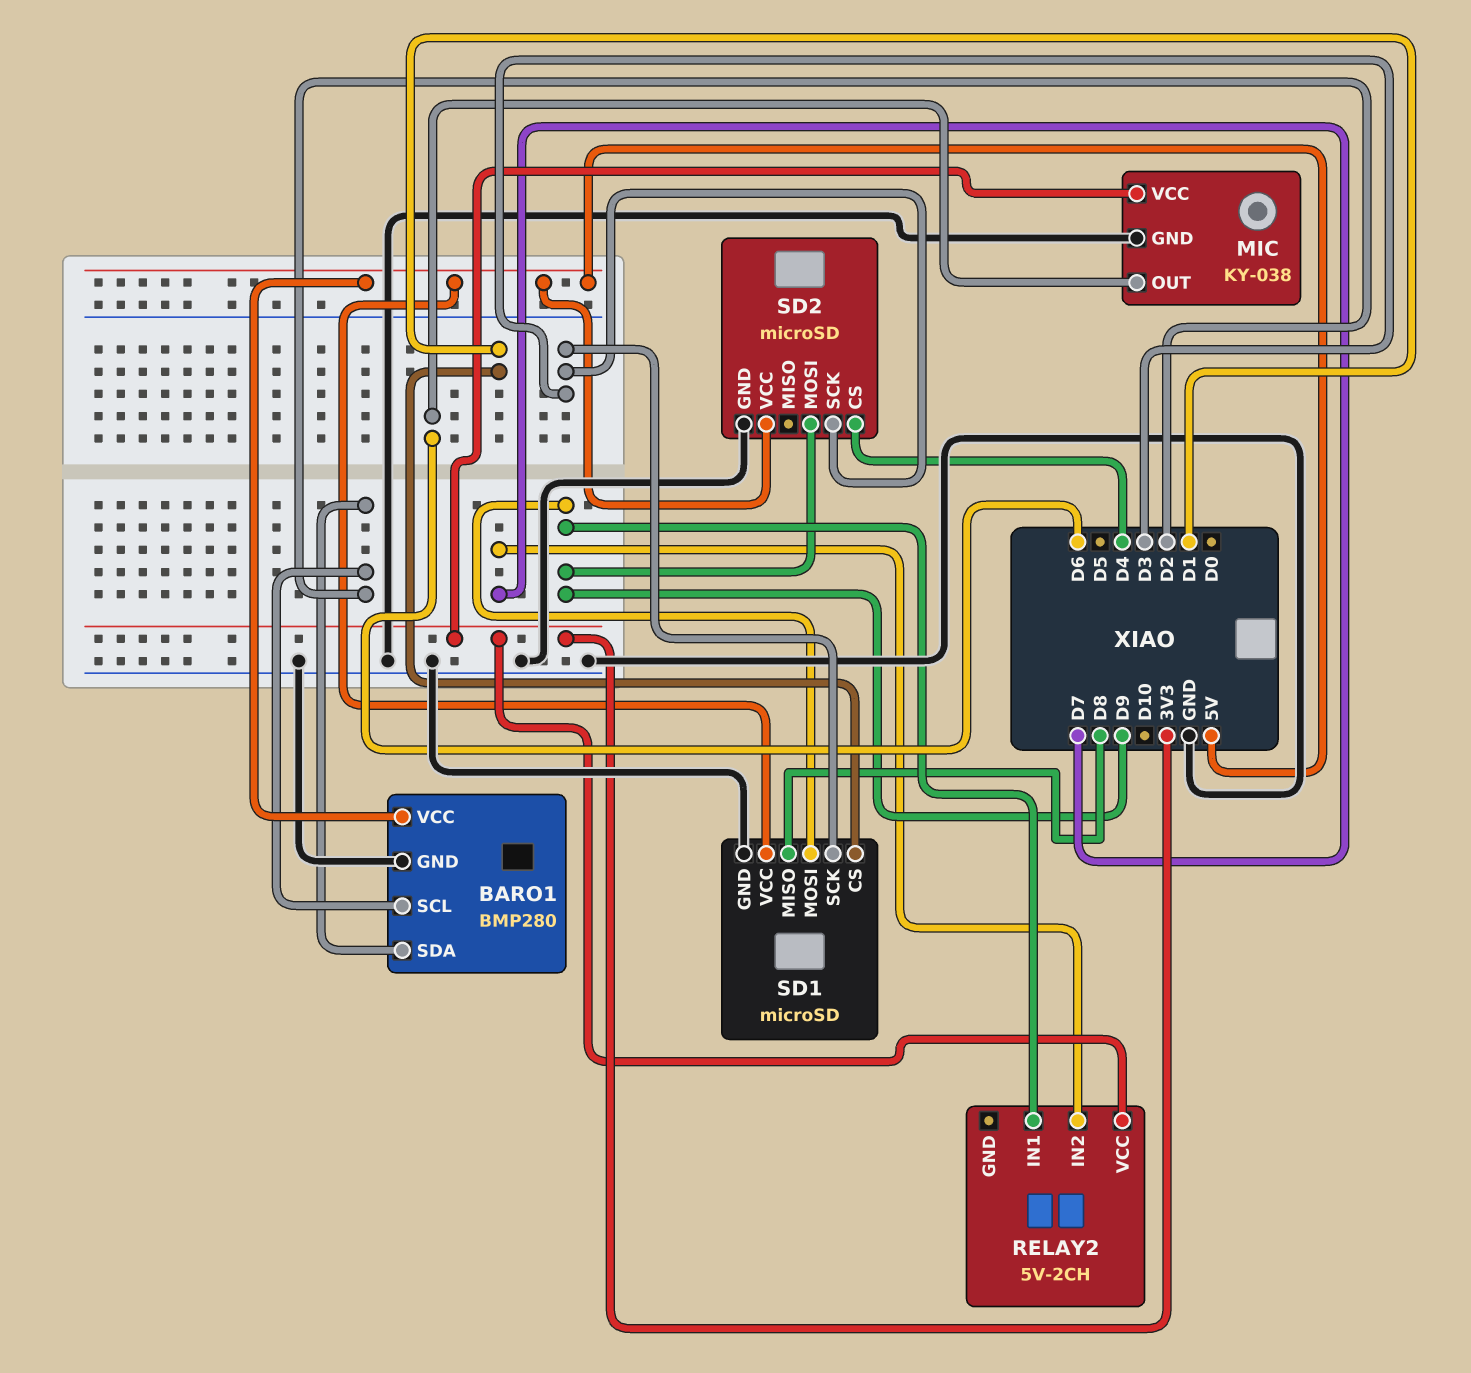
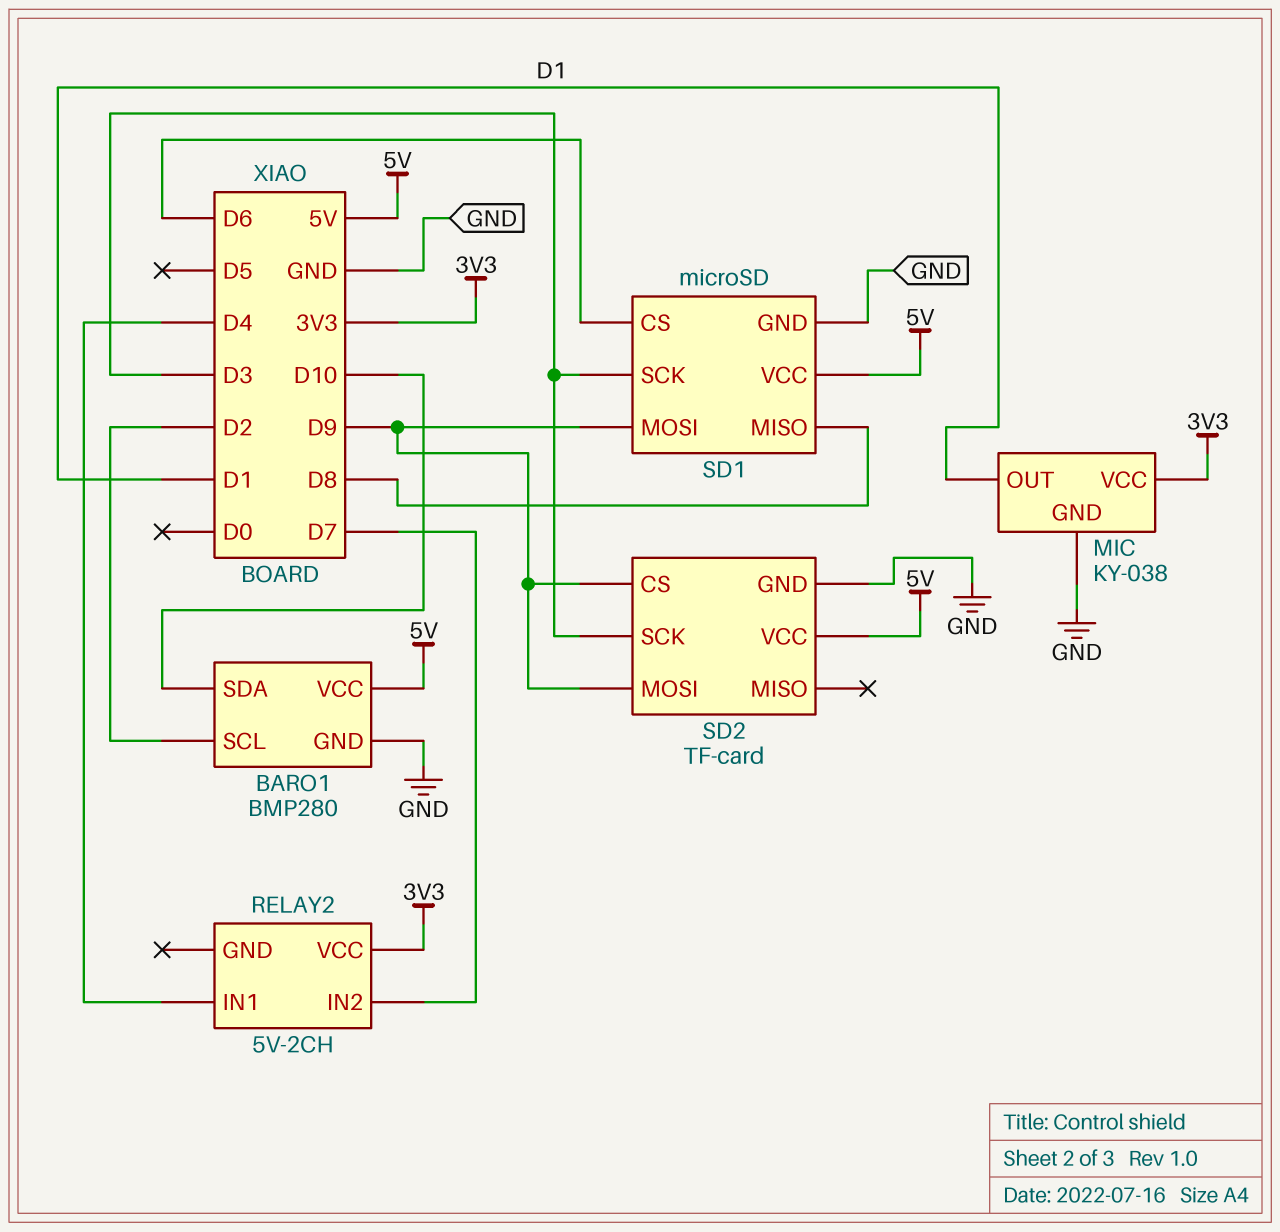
BARO1 pin SDA: D2 -> D10
MIC pin OUT: D6 -> D1
RELAY2 pin IN1: D9 -> D4
SD1 pin CS: D1 -> D6
SD2: microSD -> TF-card
SD2 pin CS: D4 -> D9

